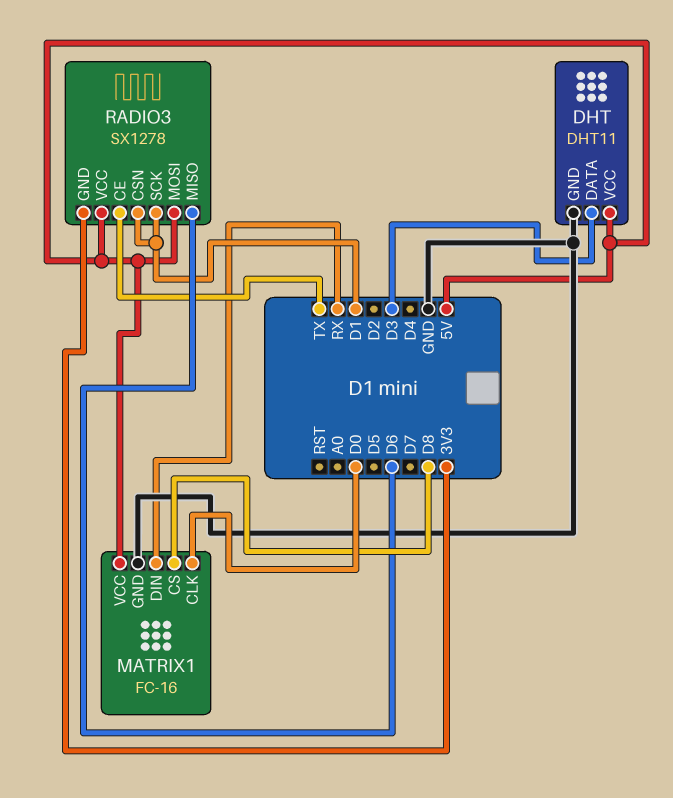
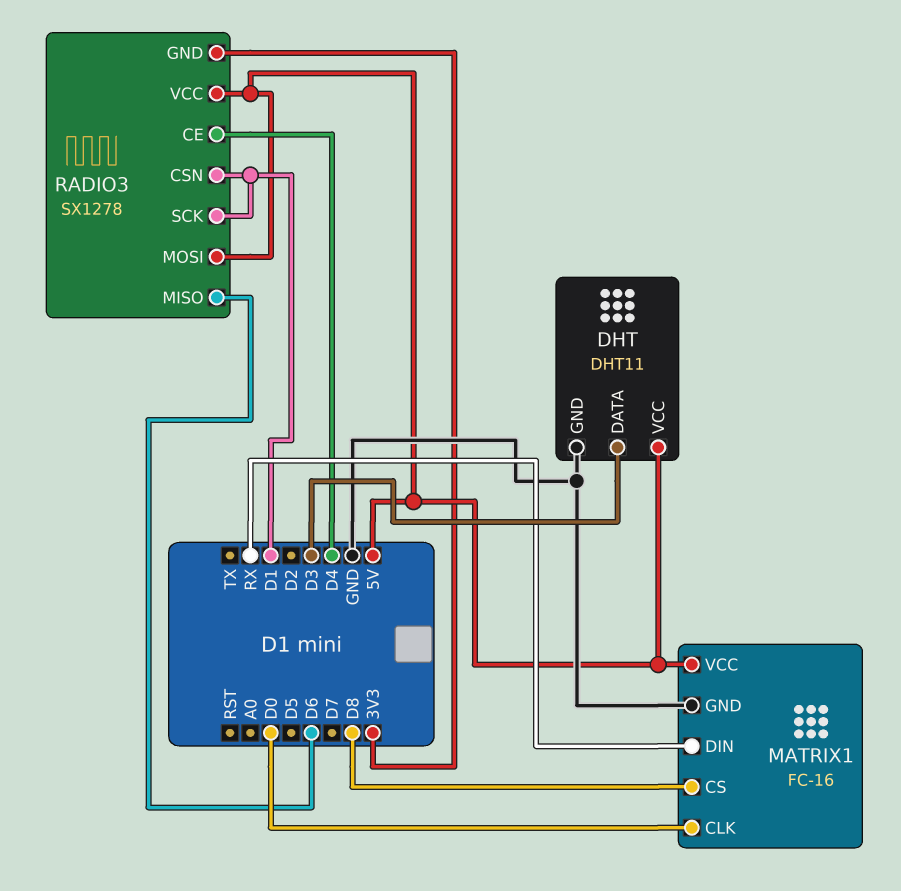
RADIO3 pin CE: TX -> D4

